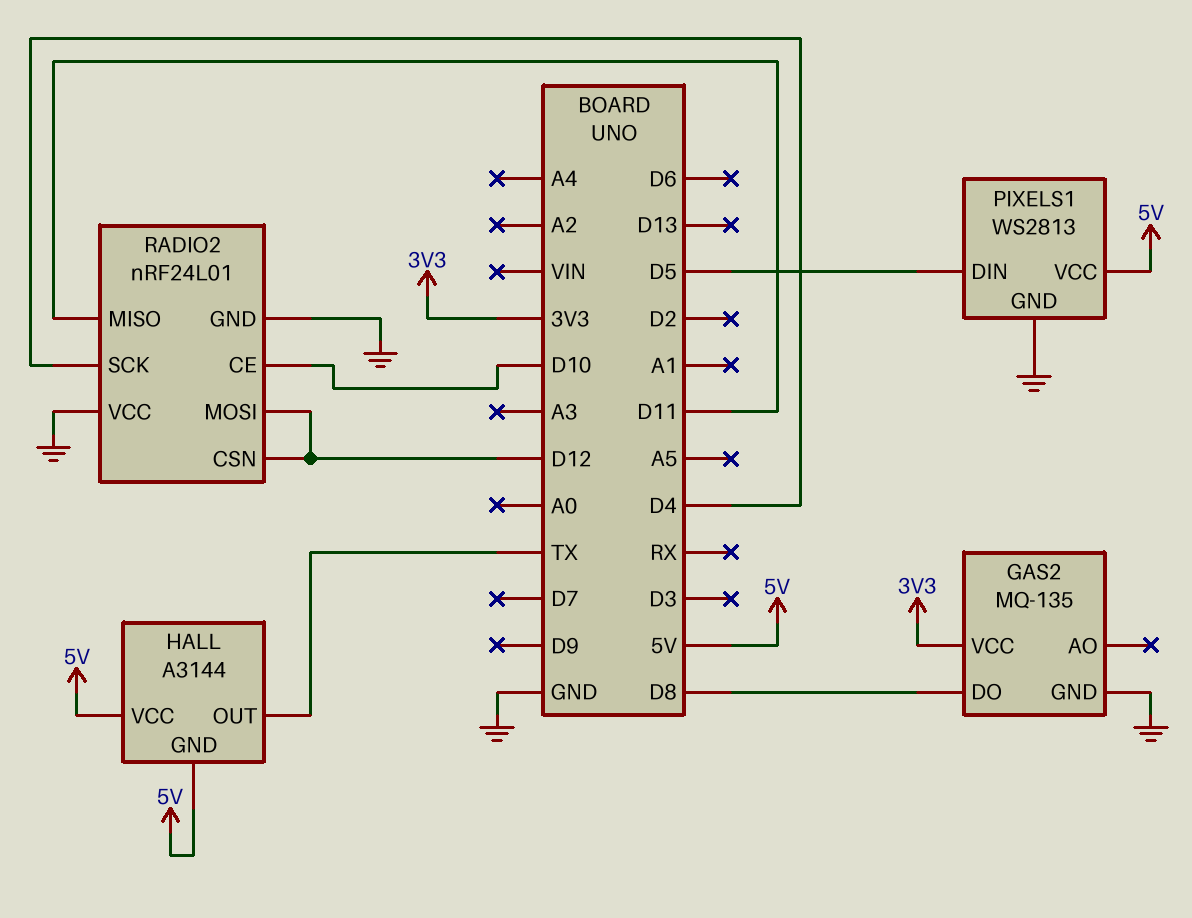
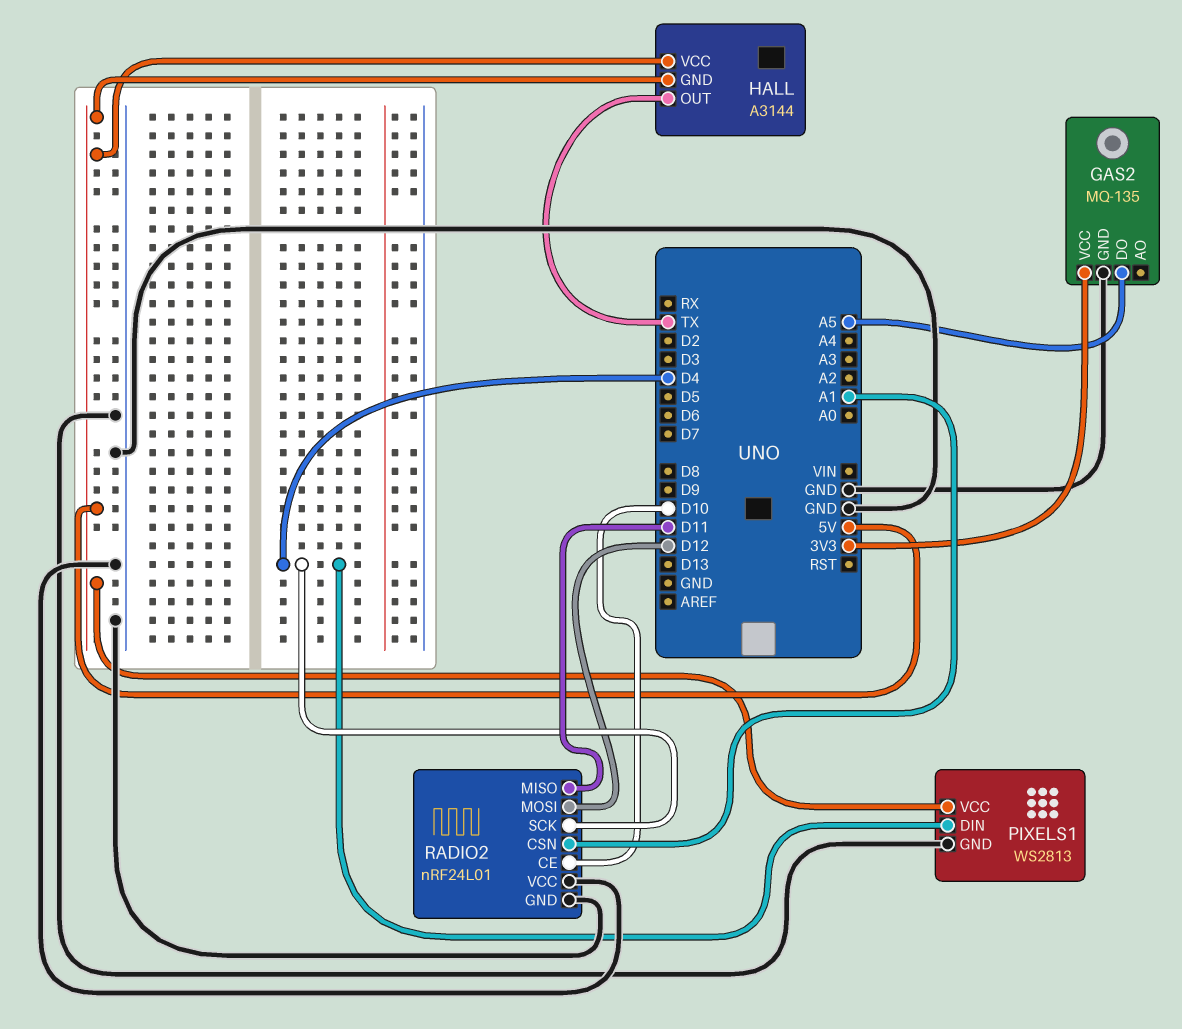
GAS2 pin DO: D8 -> A5
PIXELS1 pin DIN: D5 -> D4
RADIO2 pin CSN: D12 -> A1

